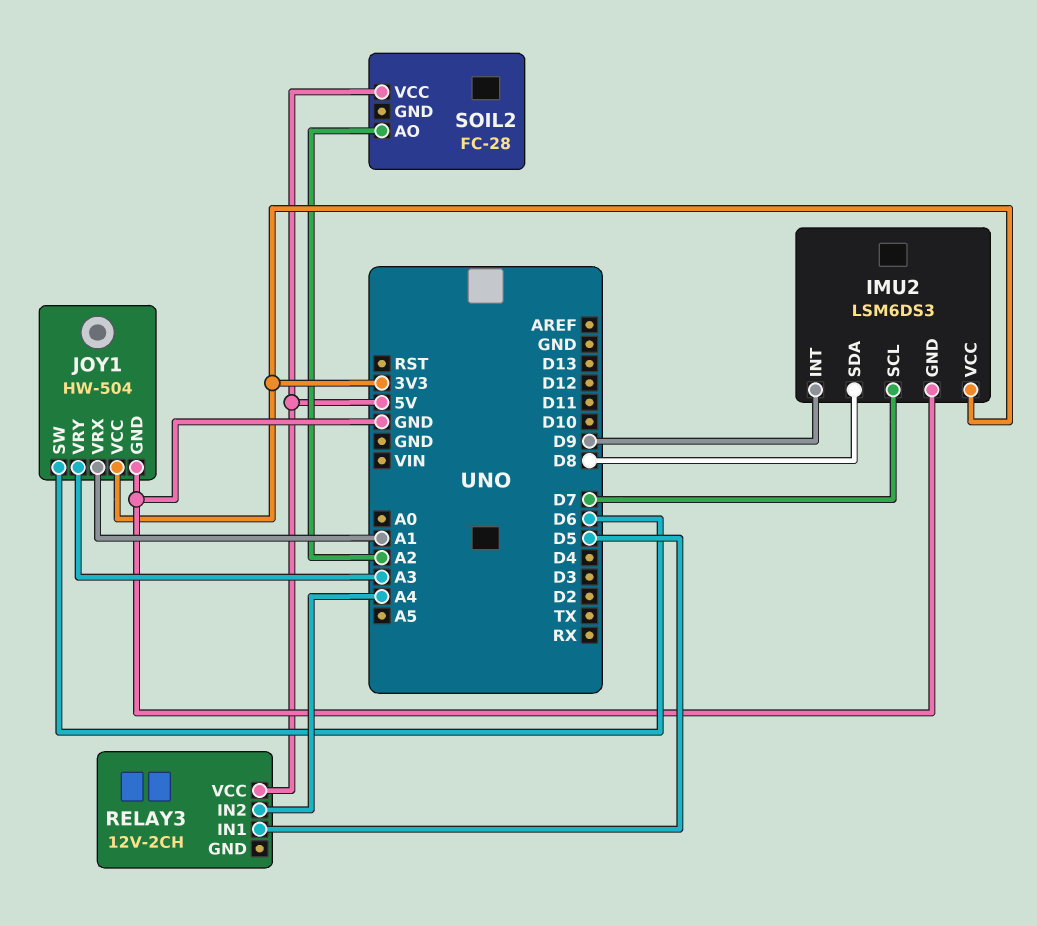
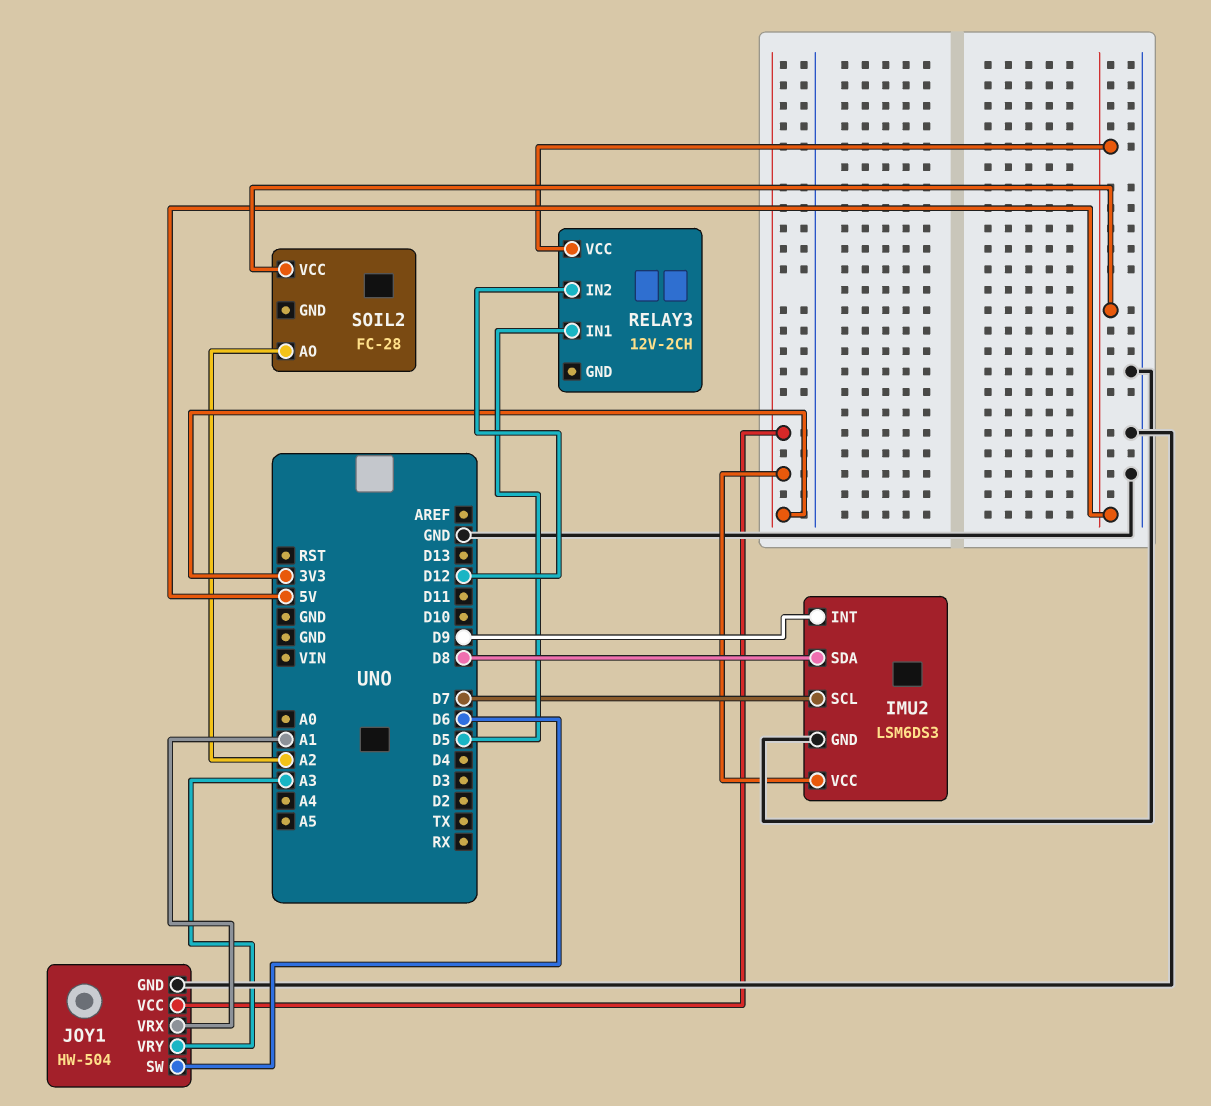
RELAY3 pin IN2: A4 -> D12

